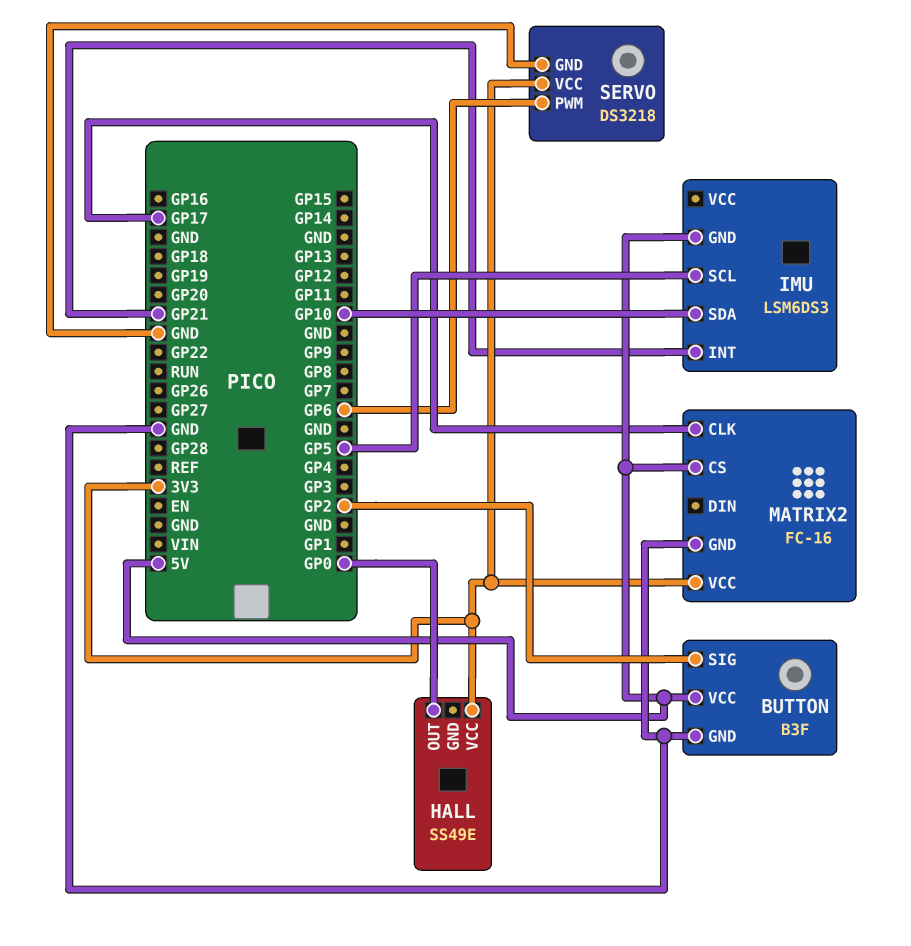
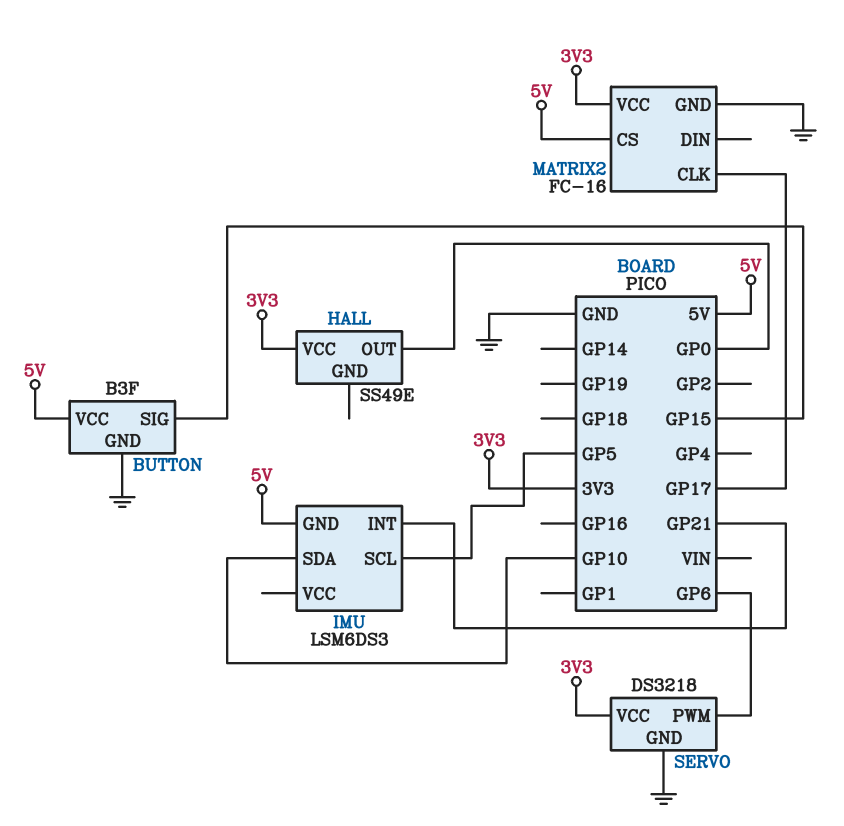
BUTTON pin SIG: GP2 -> GP15

